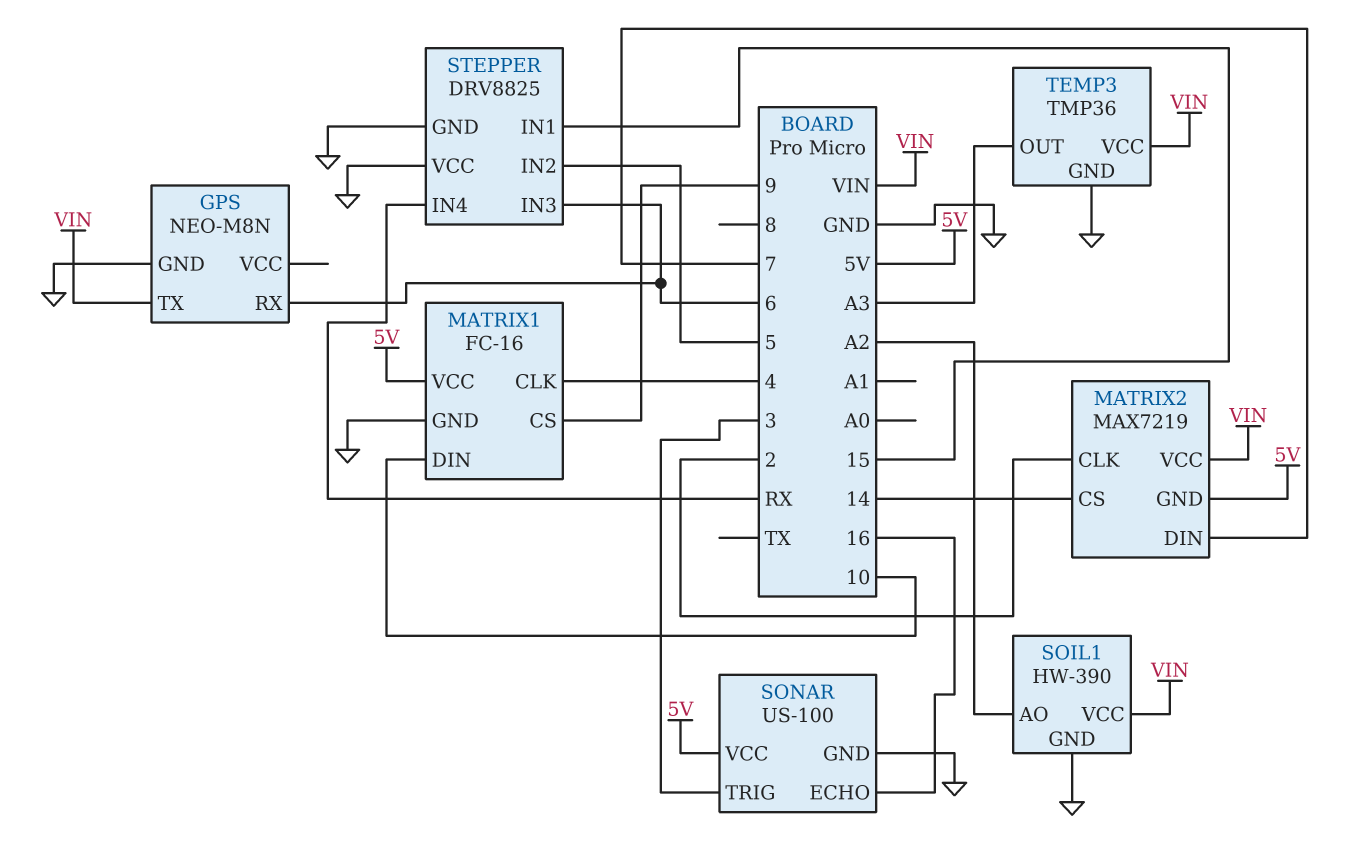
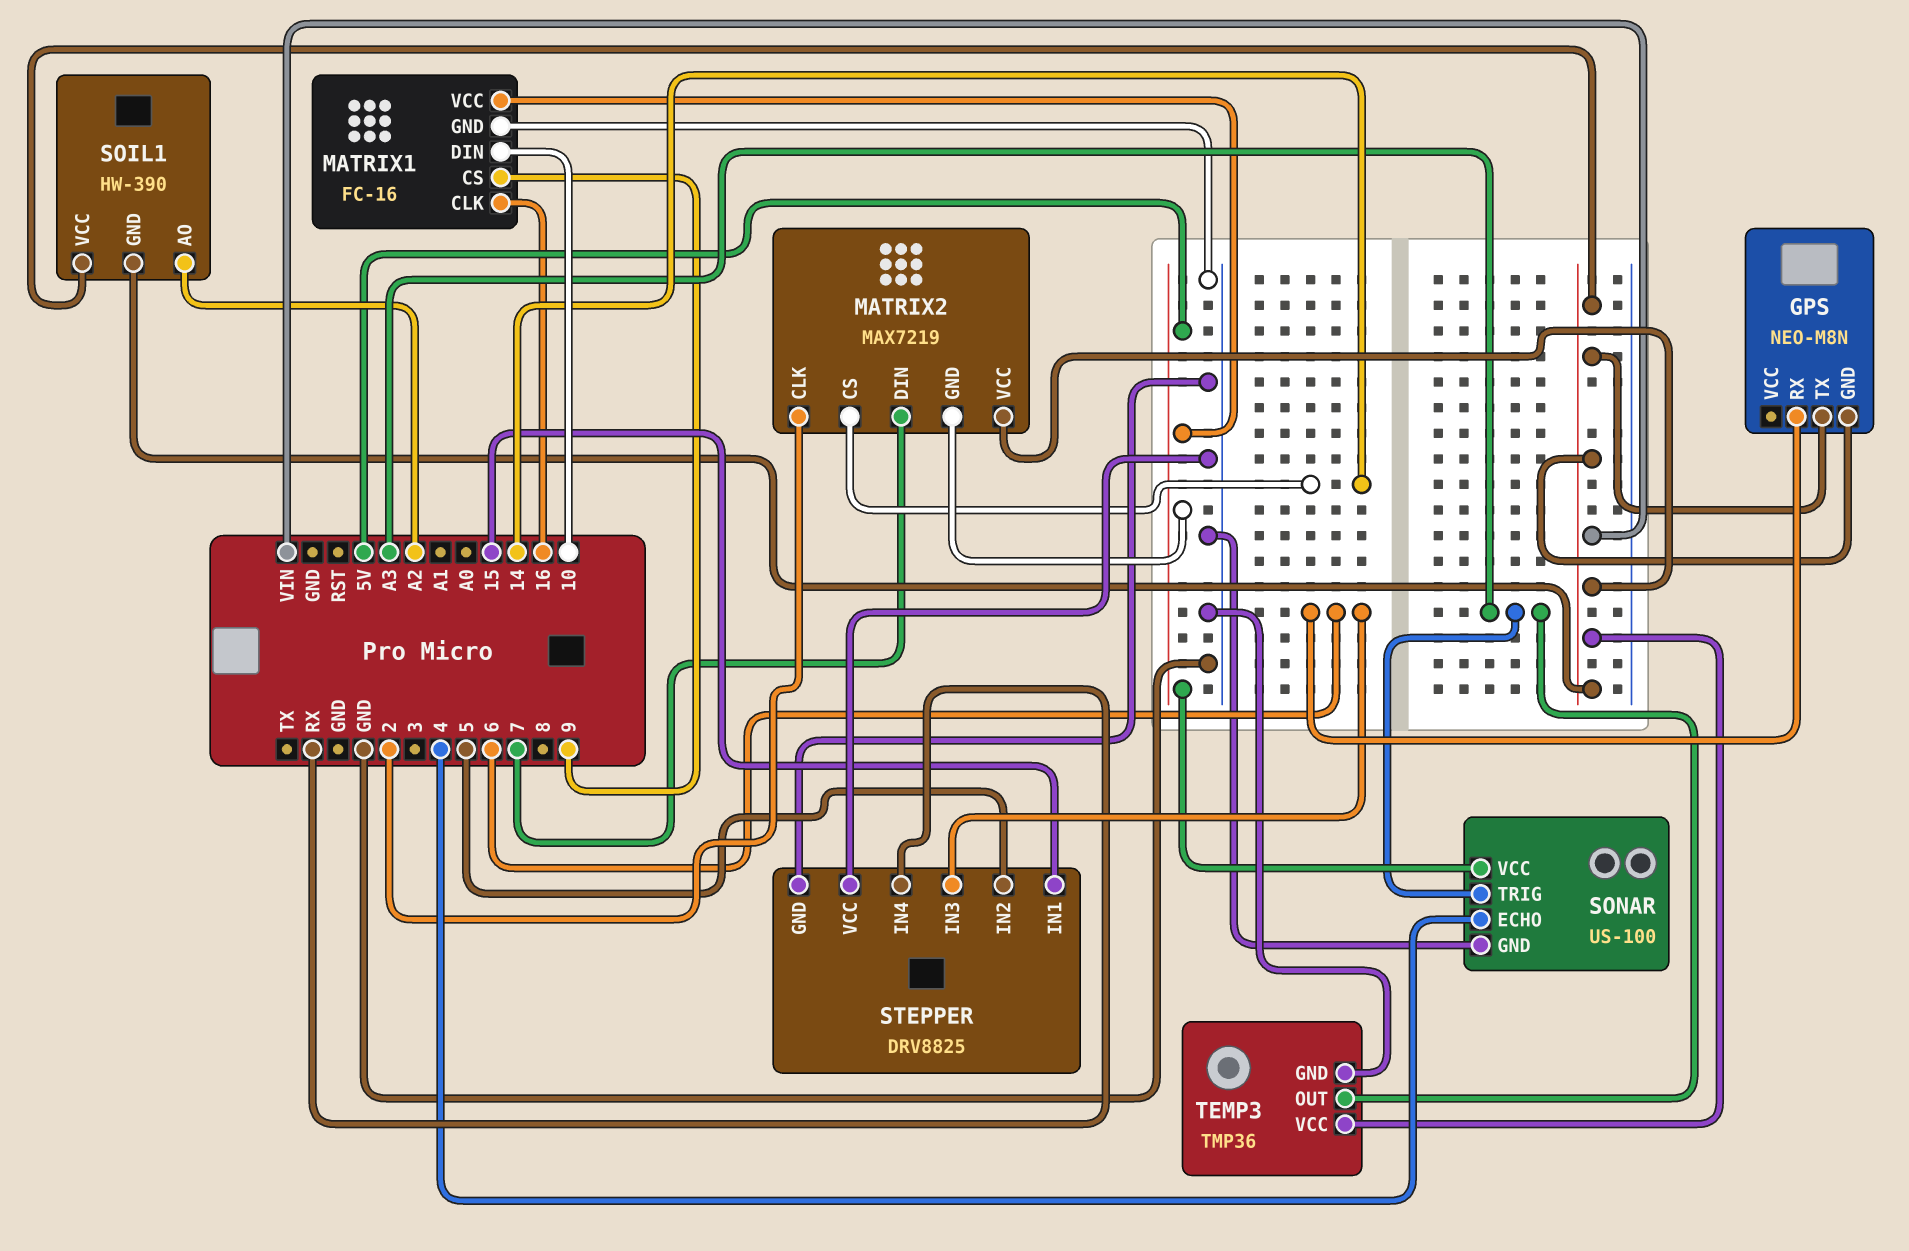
GPS pin GND: GND -> VIN
MATRIX1 pin CLK: 4 -> 16
SOIL1 pin GND: GND -> VIN
SONAR pin ECHO: 16 -> 4
SONAR pin TRIG: 3 -> A3

